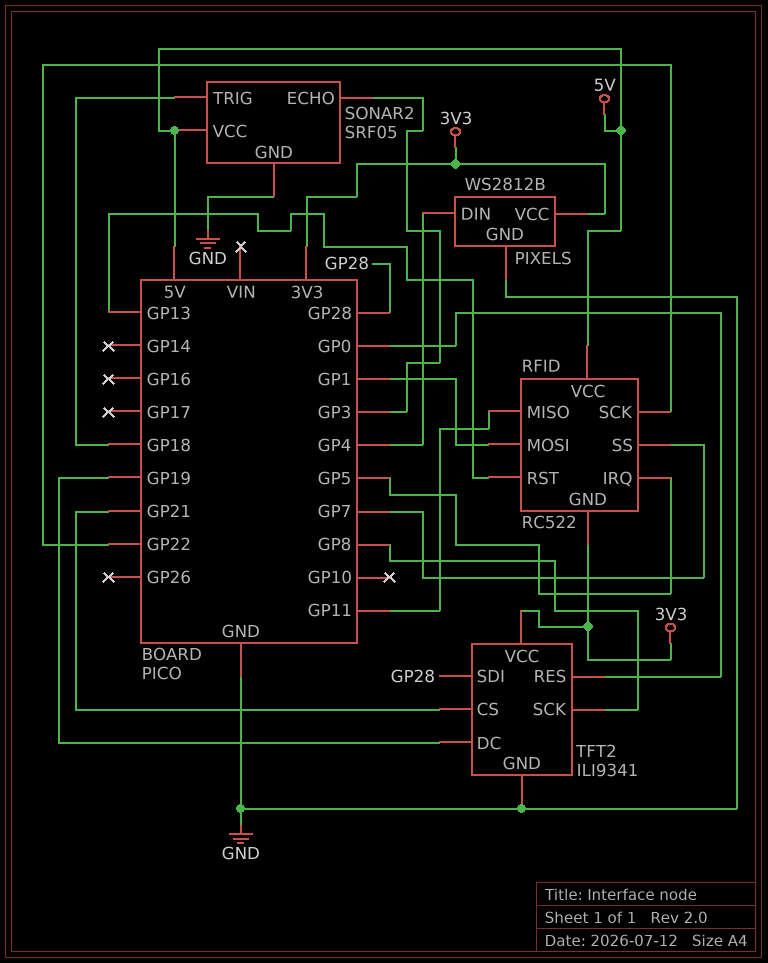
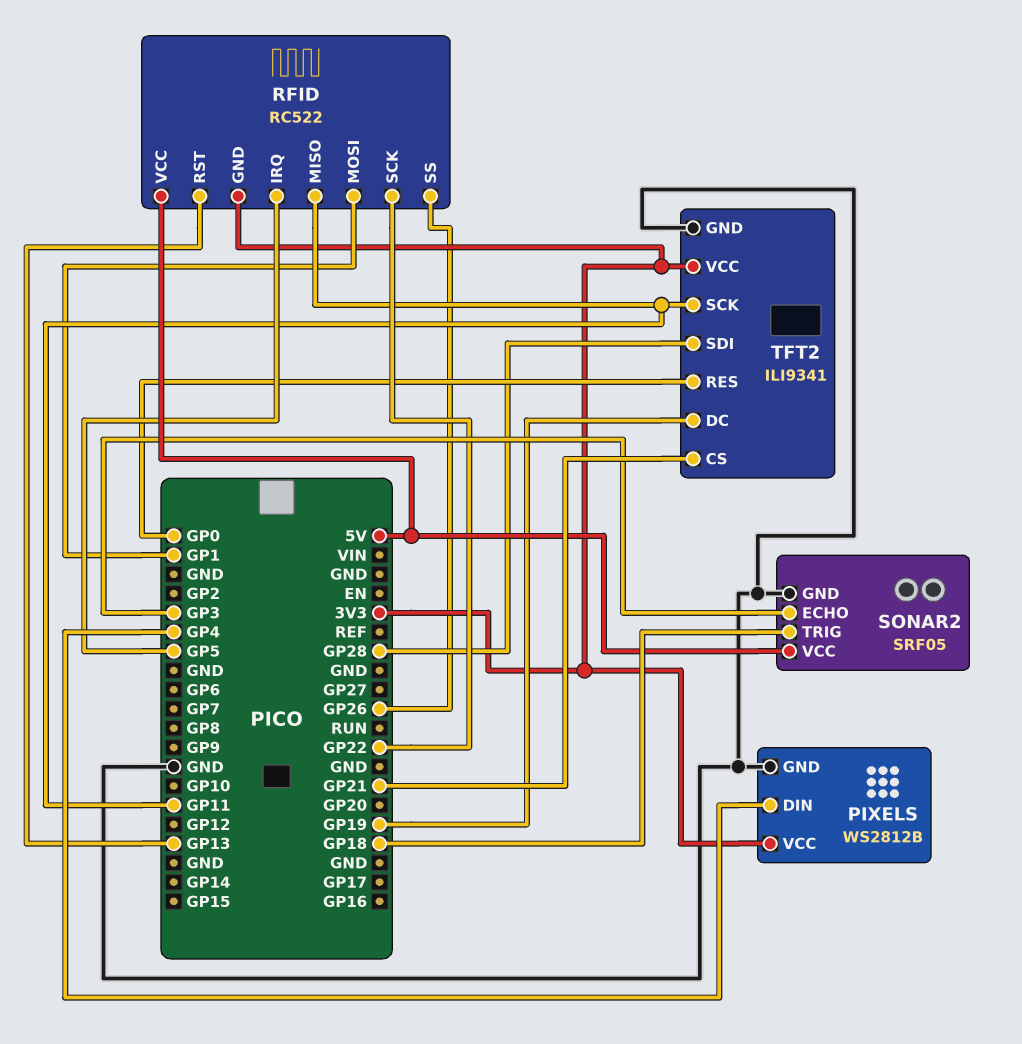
RFID pin SS: GP7 -> GP26
TFT2 pin SCK: GP8 -> GP11

